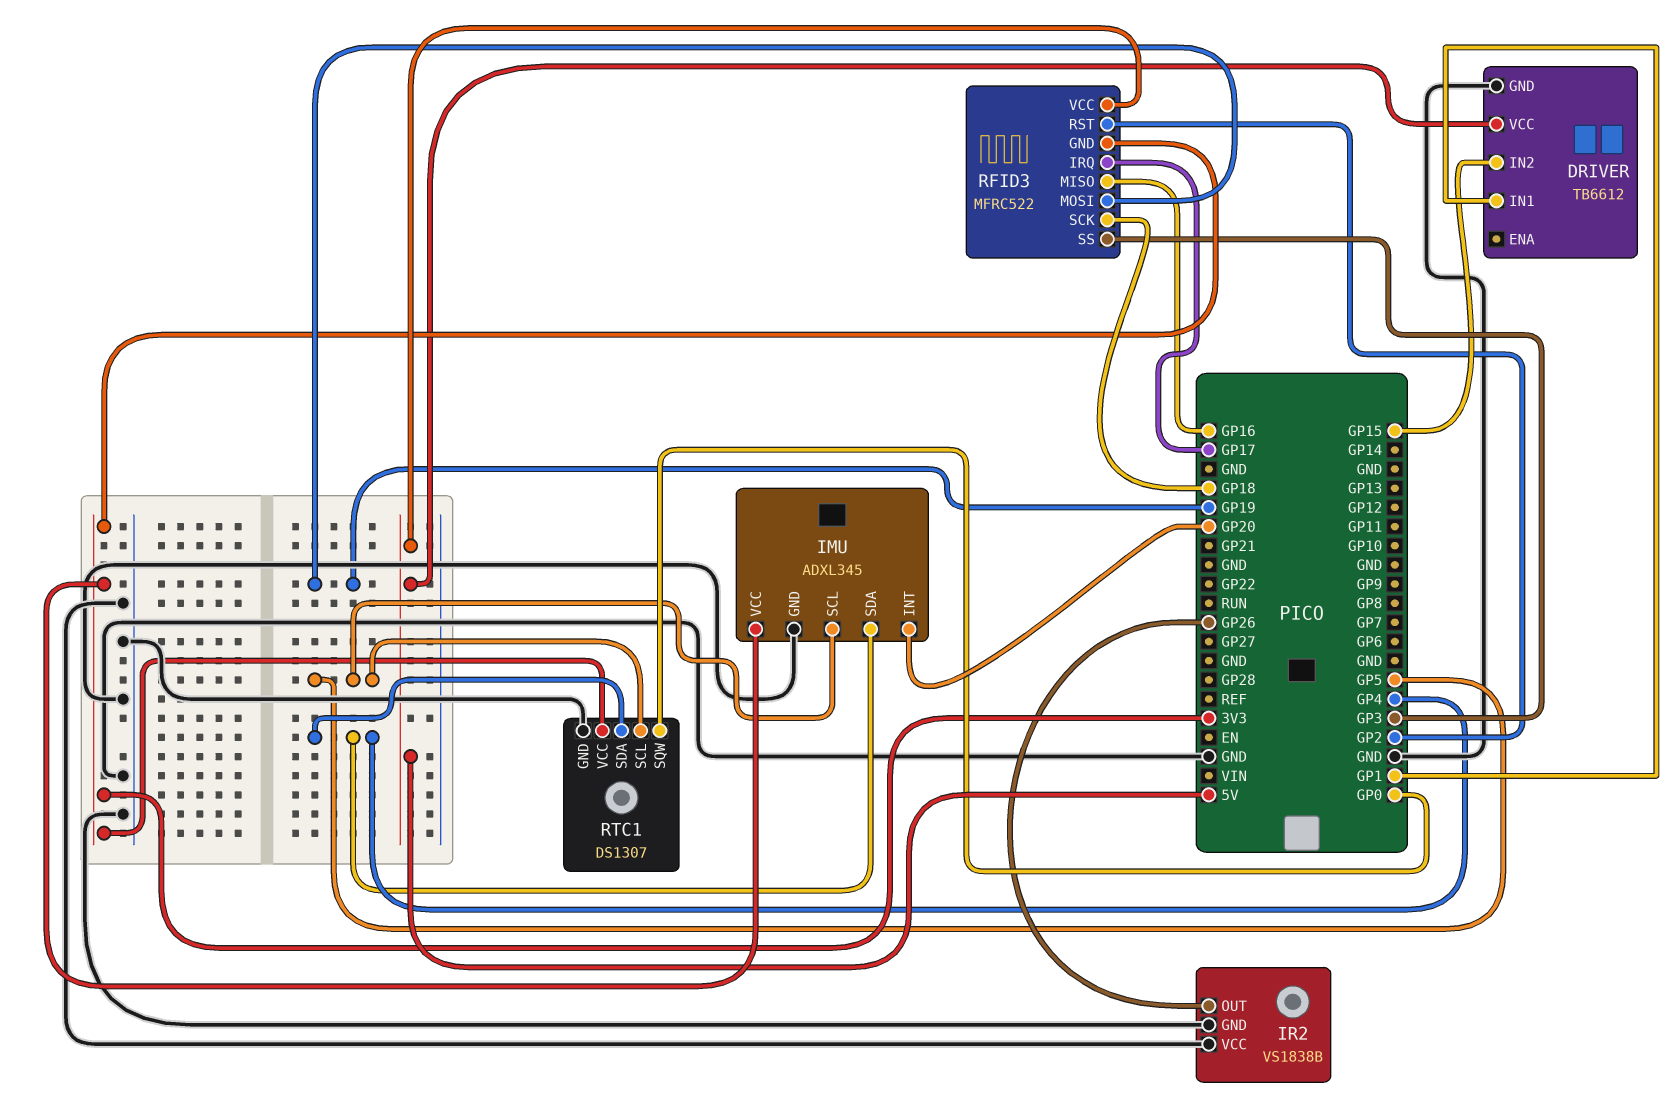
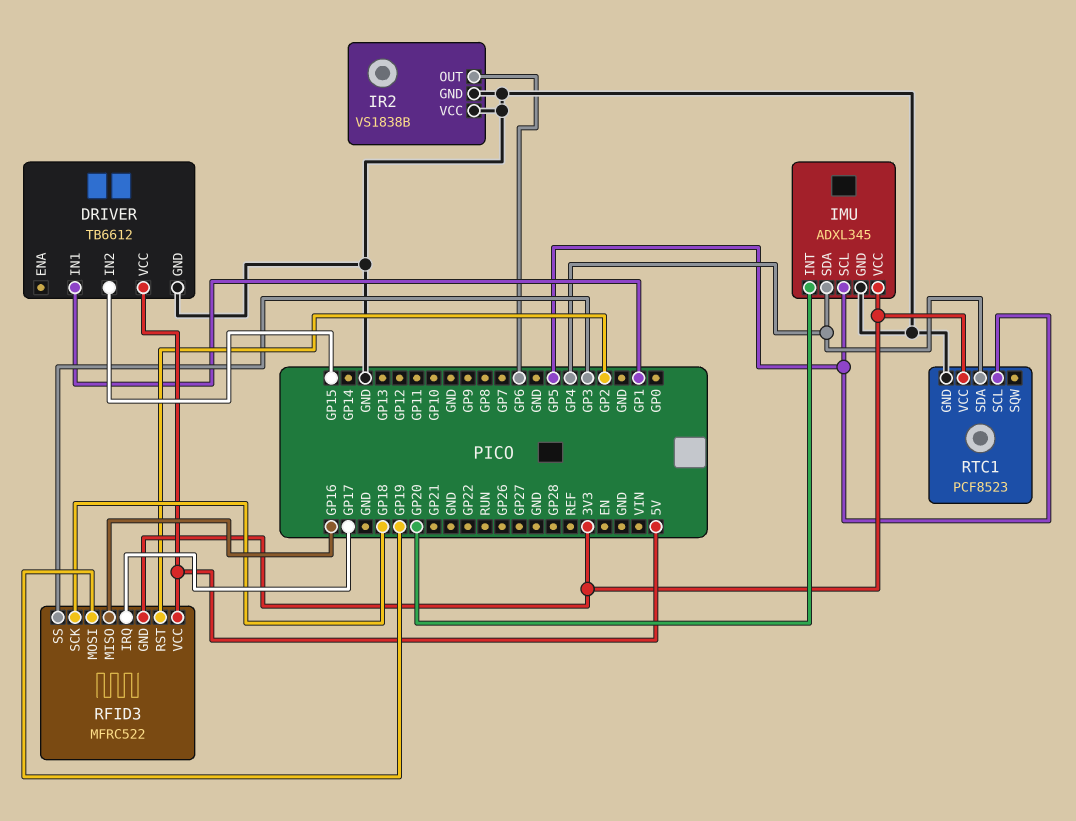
IR2 pin OUT: GP26 -> GP6
RTC1: DS1307 -> PCF8523
RTC1 pin SQW: GP0 -> none

